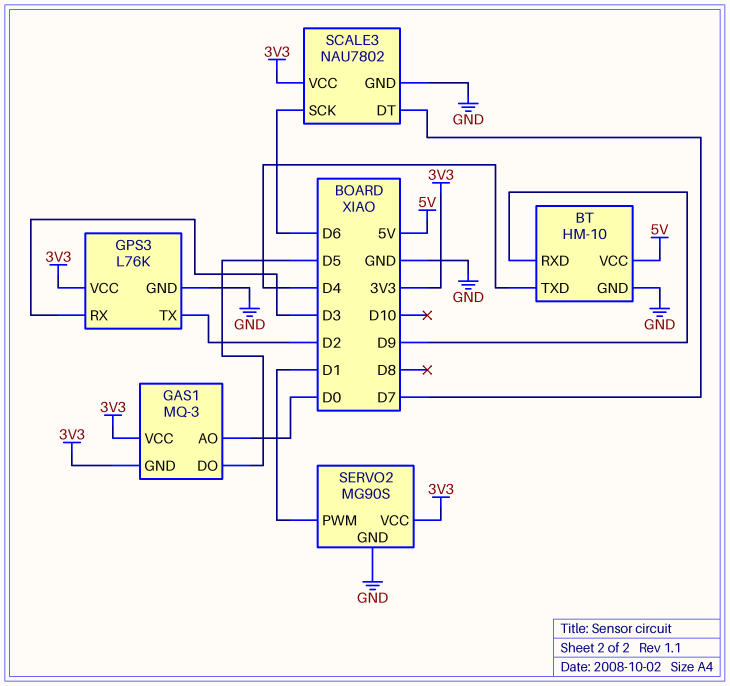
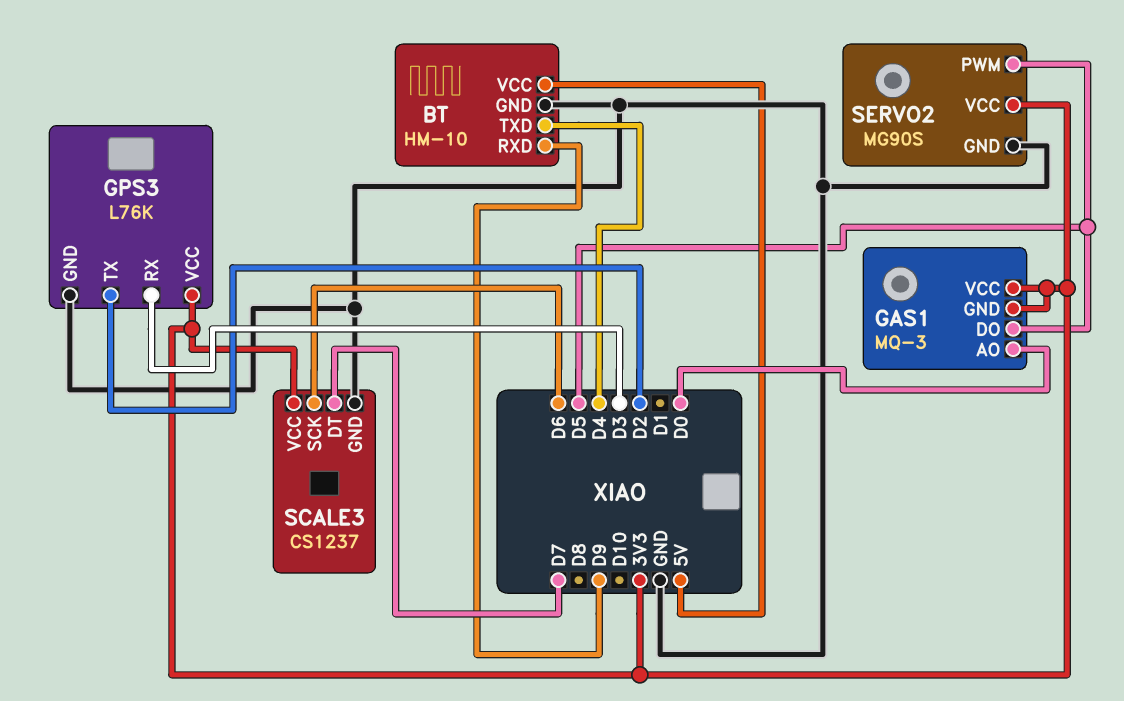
SCALE3: NAU7802 -> CS1237
SERVO2 pin PWM: D1 -> D5

